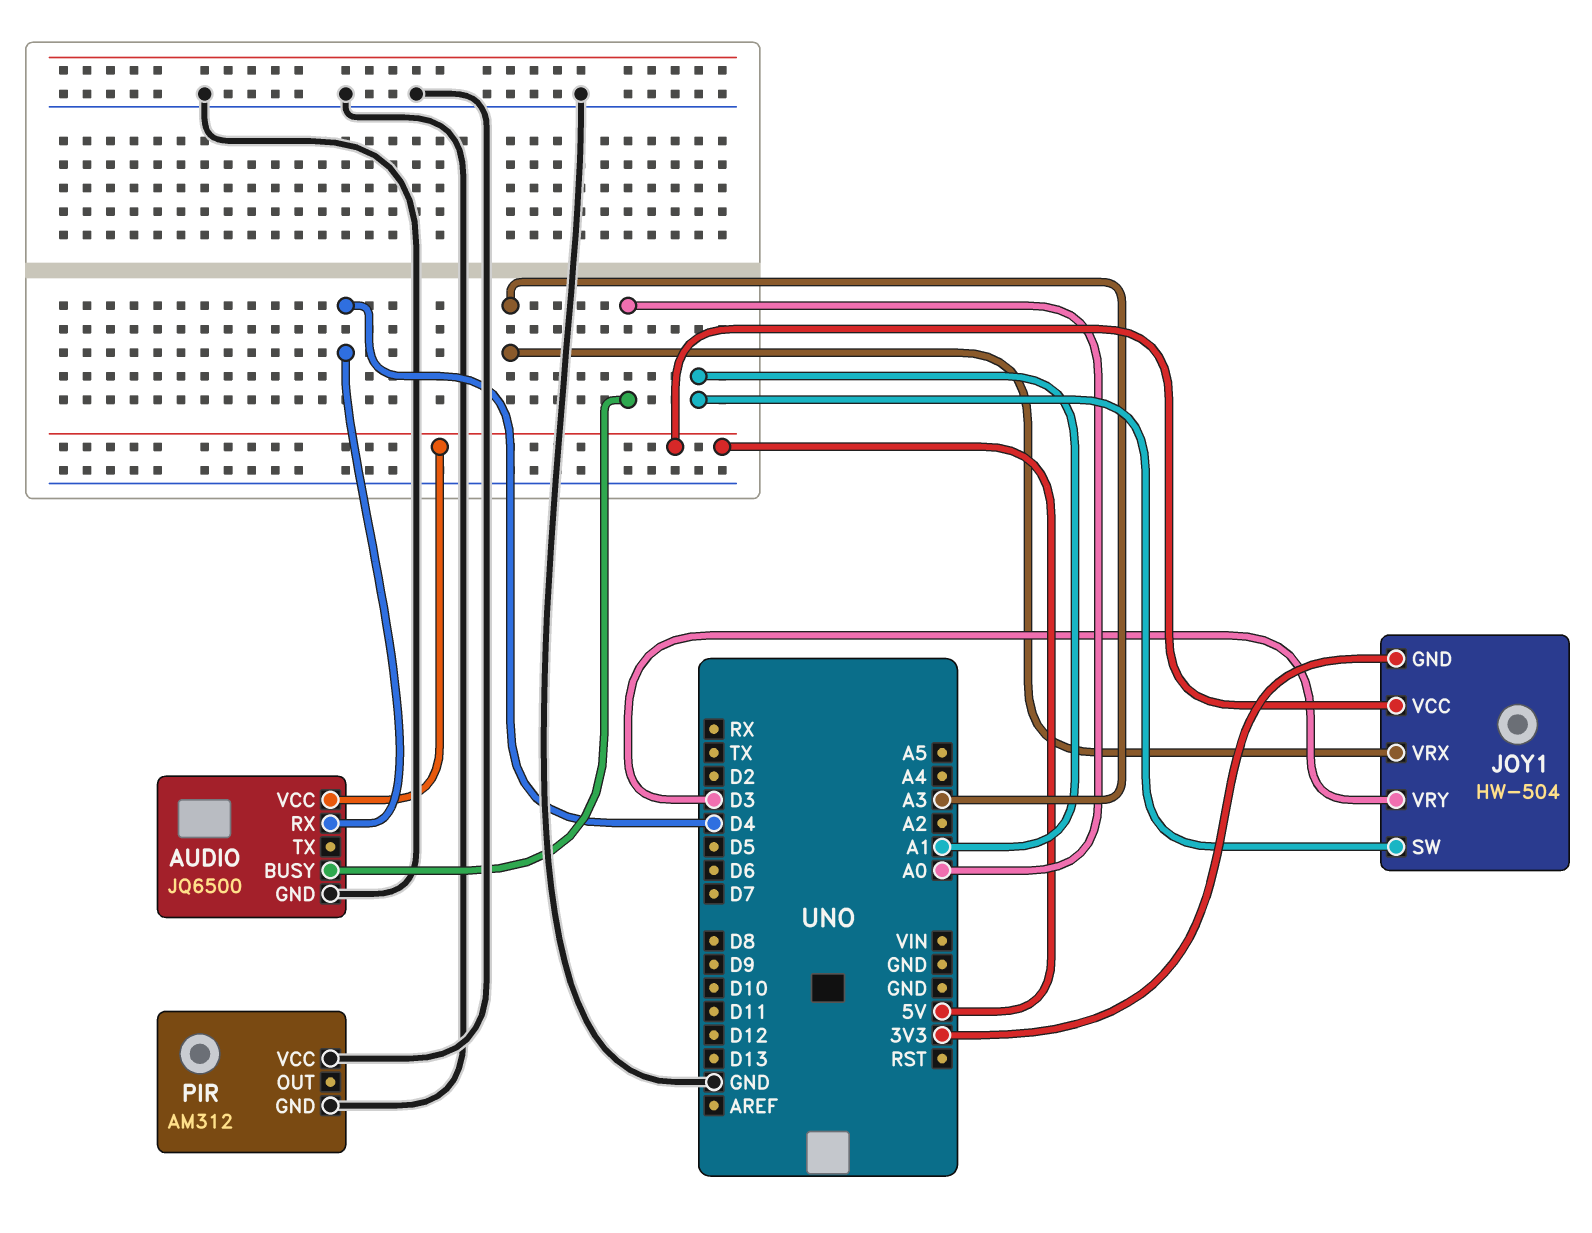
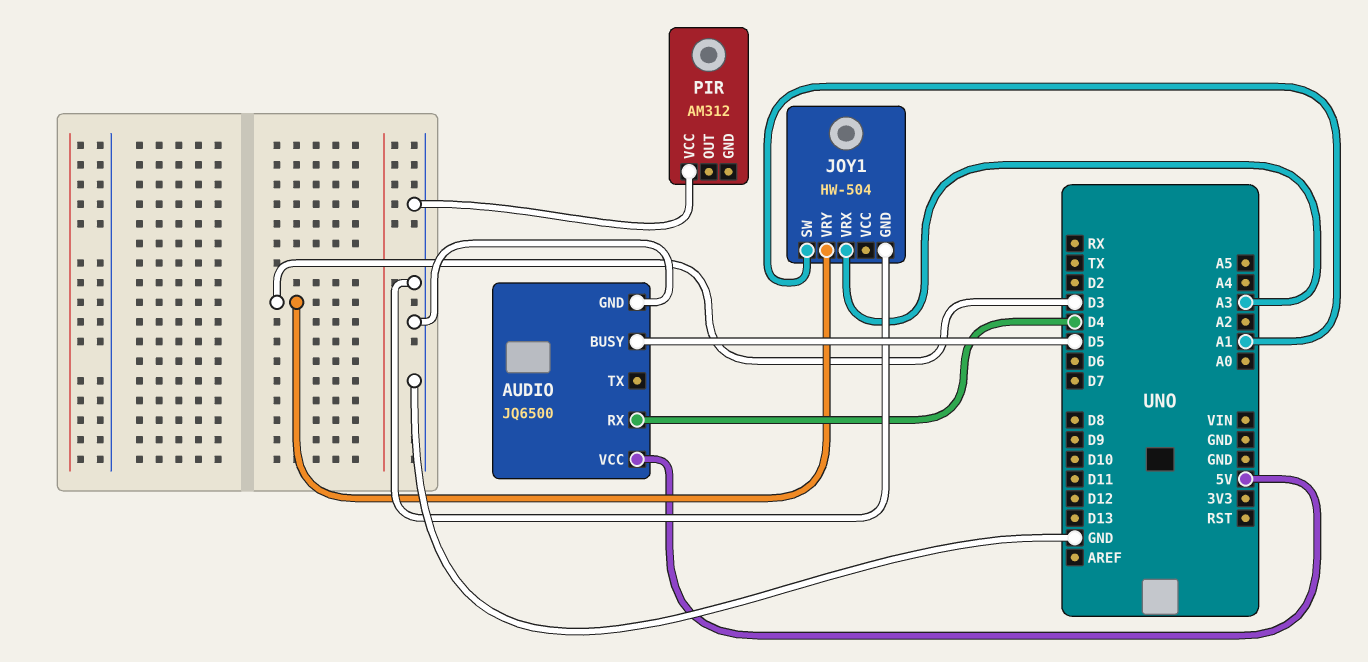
AUDIO pin BUSY: A0 -> D5
JOY1 pin GND: 3V3 -> GND
JOY1 pin VCC: 5V -> none
PIR pin GND: GND -> none

